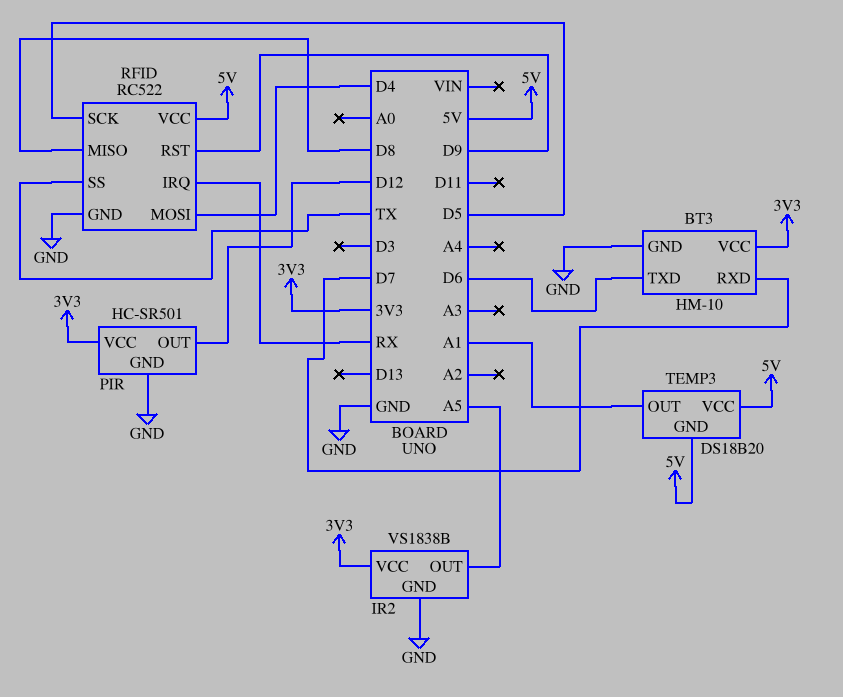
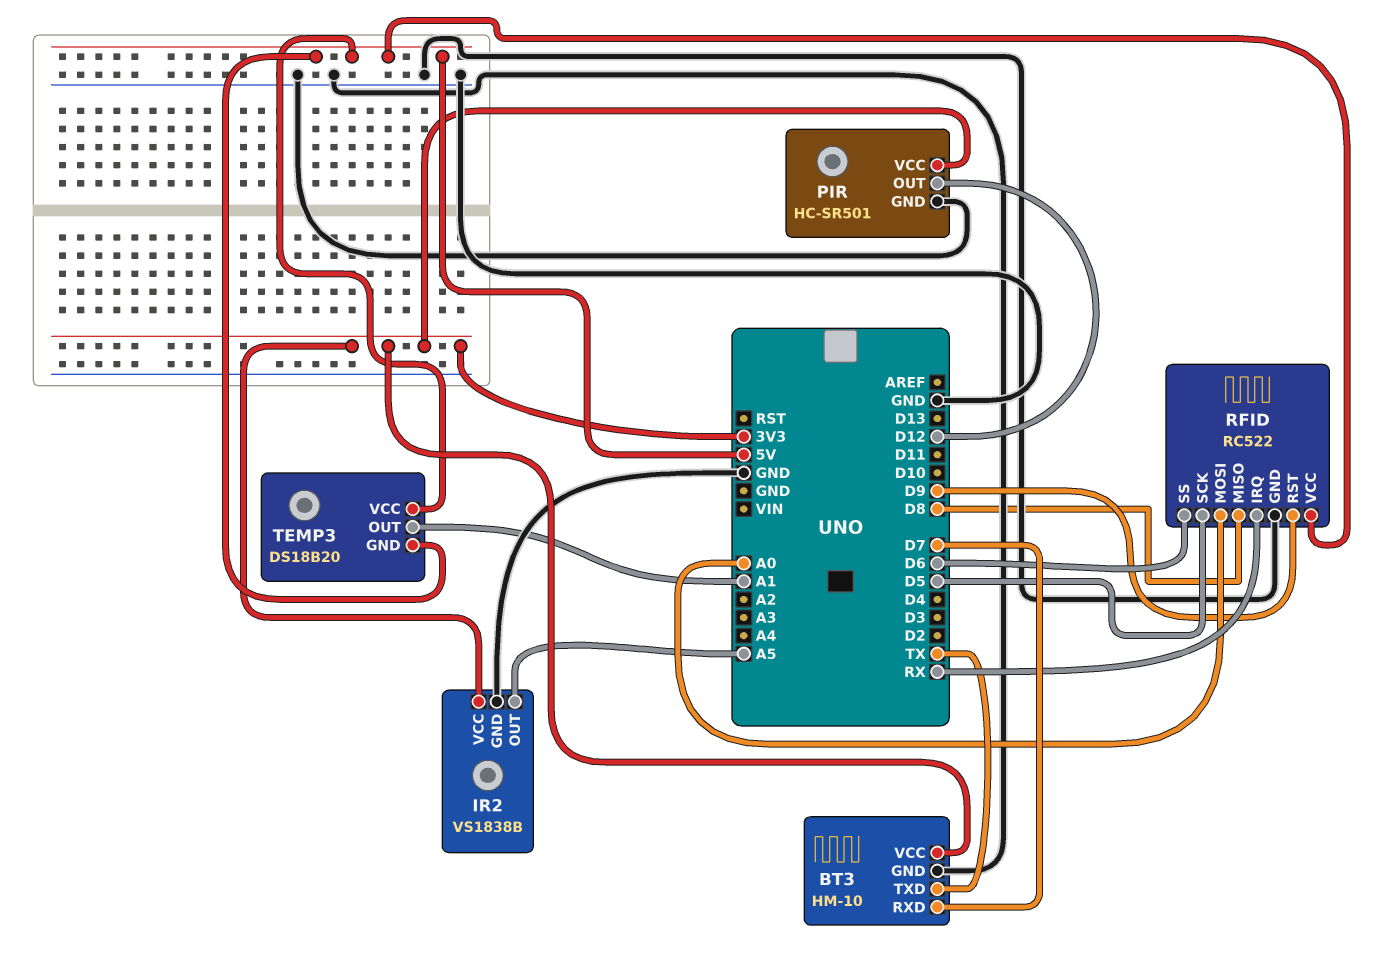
BT3 pin TXD: D6 -> TX
RFID pin MOSI: D4 -> A0
RFID pin SS: TX -> D6

